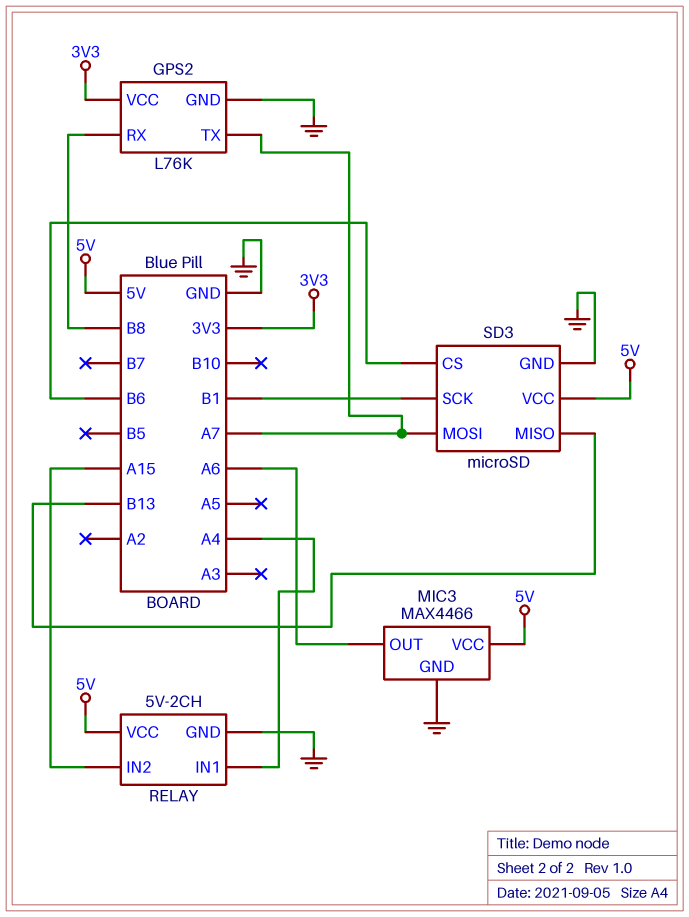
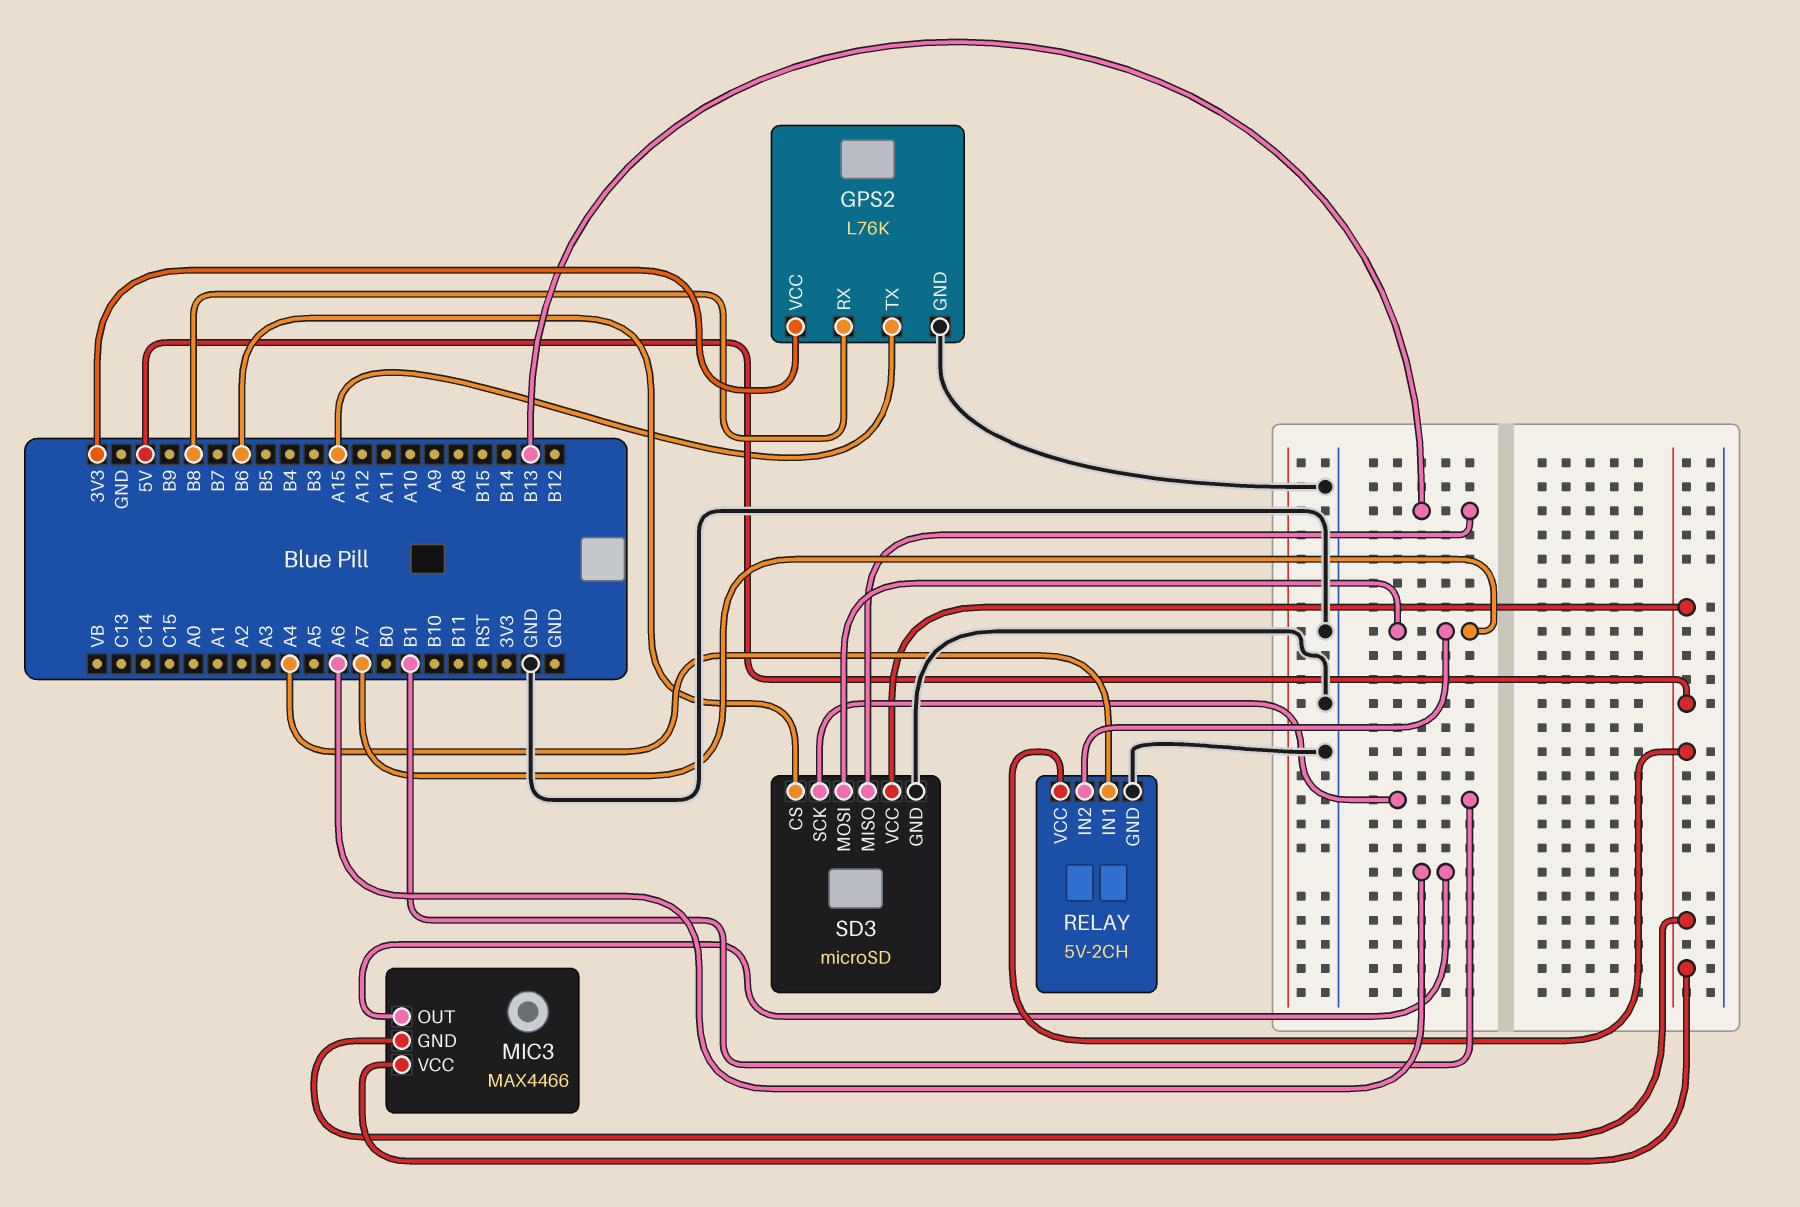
GPS2 pin TX: A7 -> A15
MIC3 pin GND: GND -> 5V
RELAY pin IN2: A15 -> A7

